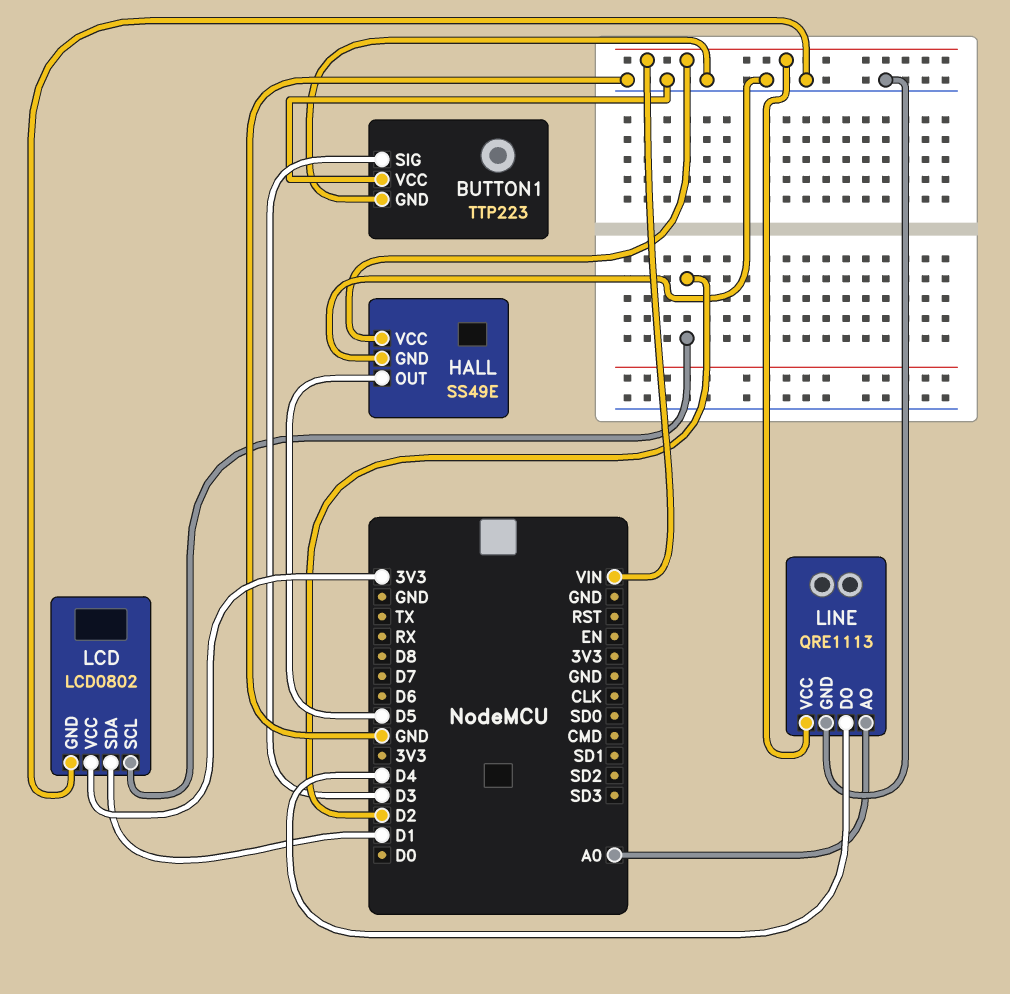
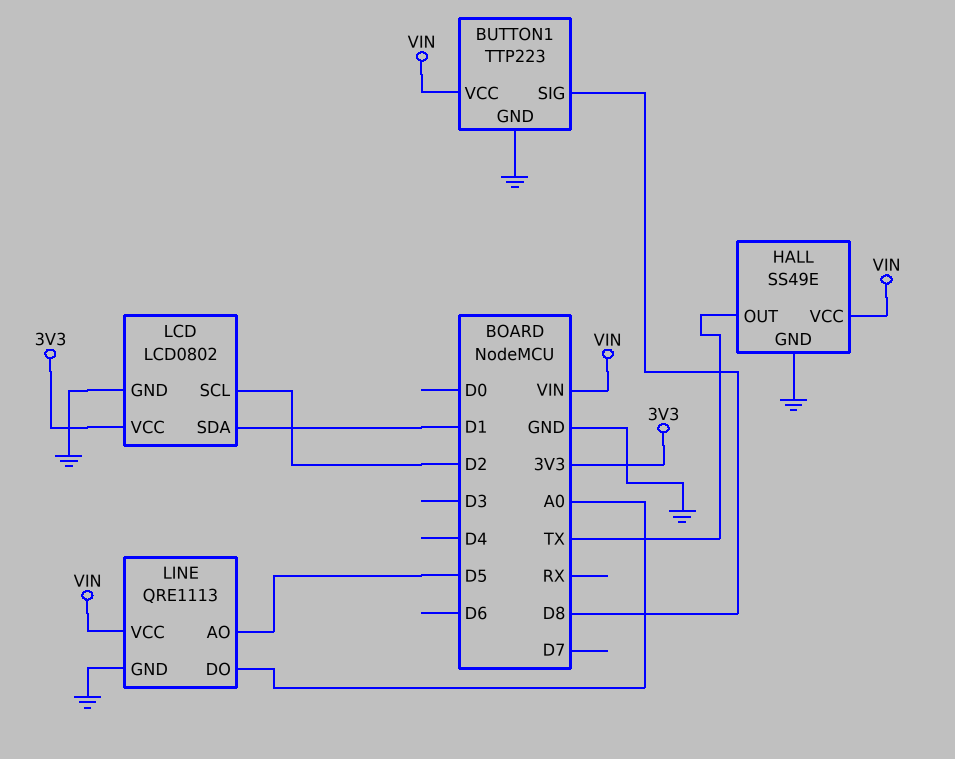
BUTTON1 pin SIG: D3 -> D8
BUTTON1 pin VCC: GND -> VIN
HALL pin OUT: D5 -> TX
LINE pin AO: A0 -> D5
LINE pin DO: D4 -> A0

